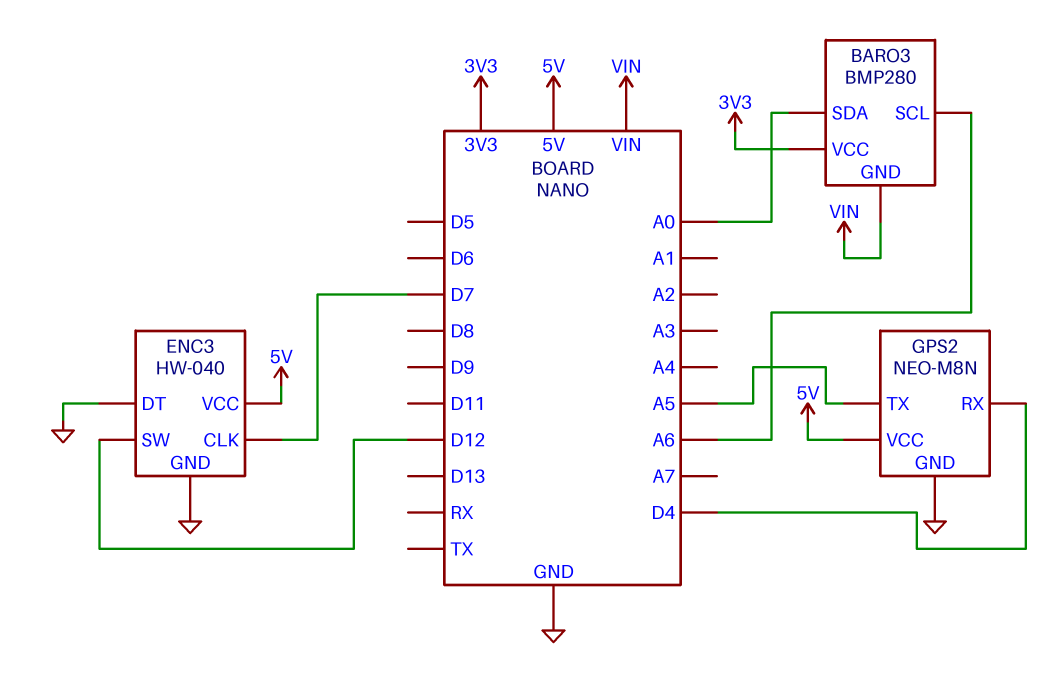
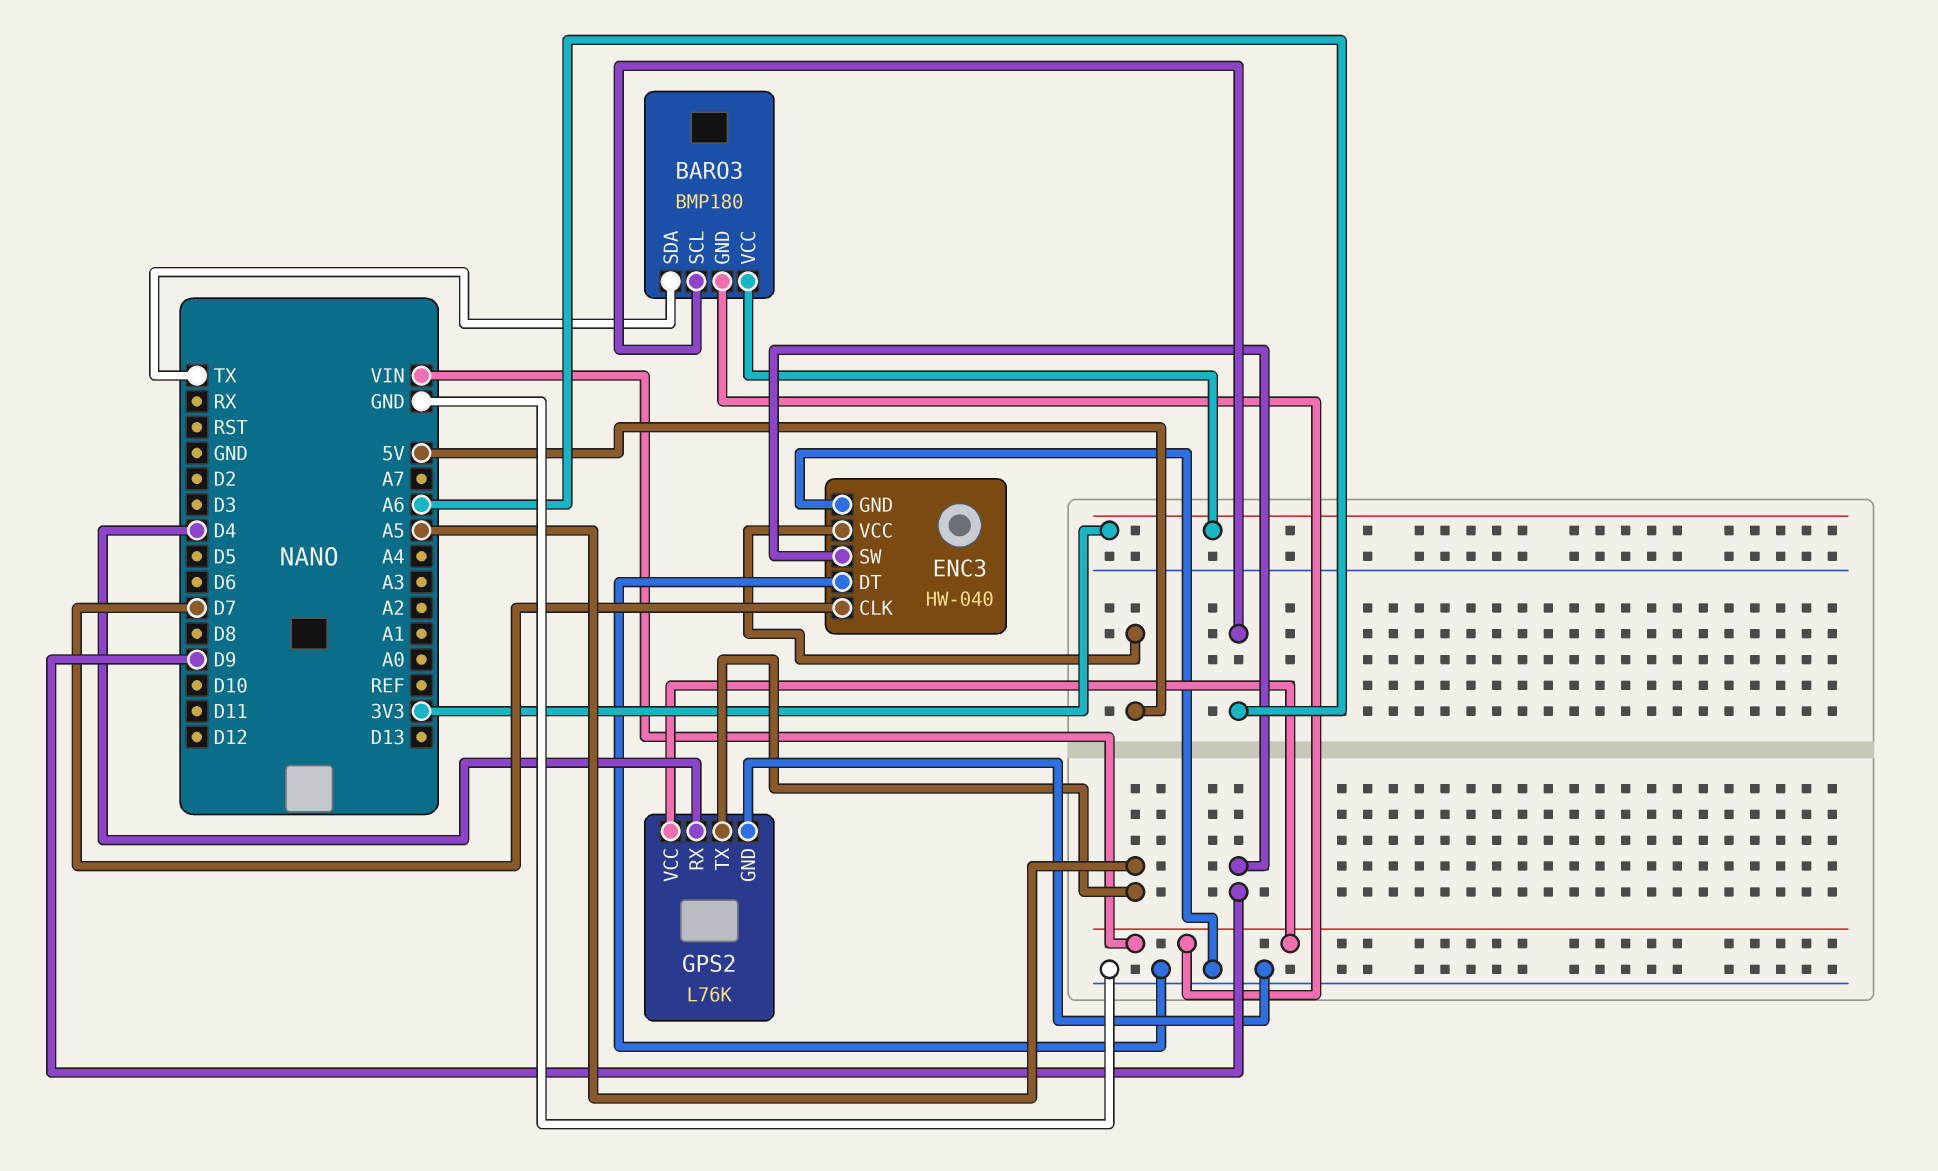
BARO3: BMP280 -> BMP180
BARO3 pin SDA: A0 -> TX
ENC3 pin SW: D12 -> D9
GPS2: NEO-M8N -> L76K
GPS2 pin VCC: 5V -> VIN

